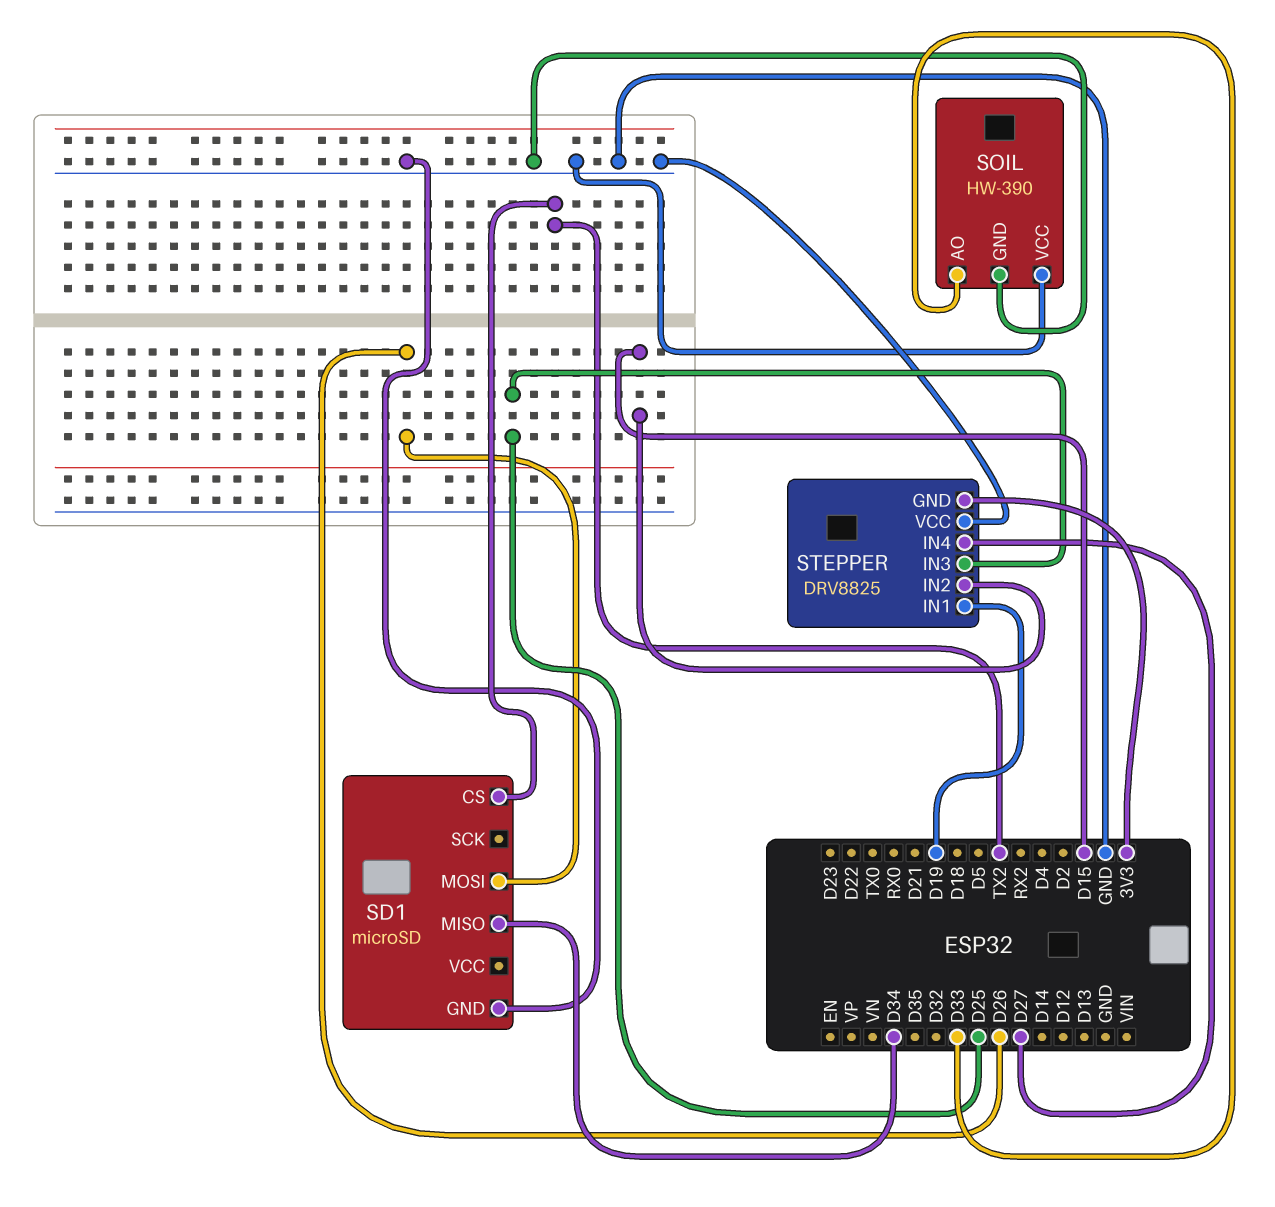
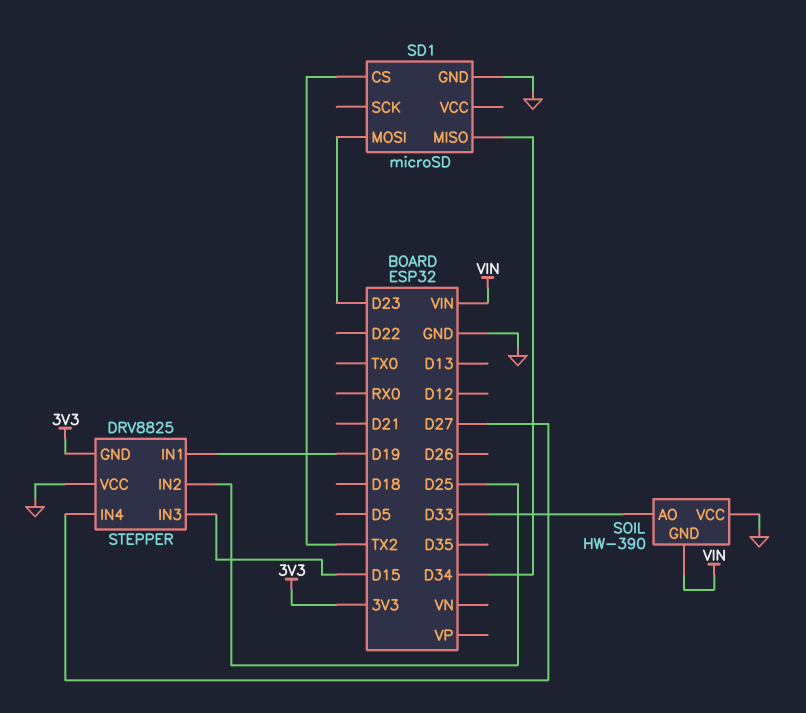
SD1 pin MOSI: D26 -> D23
SOIL pin GND: GND -> VIN
STEPPER pin IN2: D15 -> D25
STEPPER pin IN3: D25 -> D15

